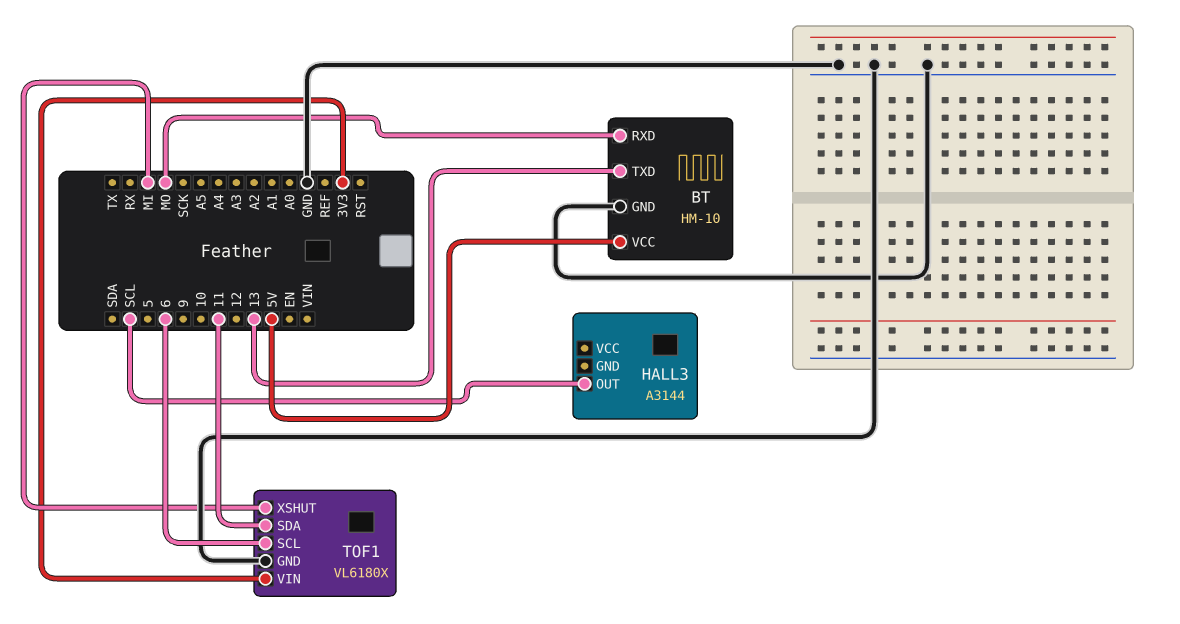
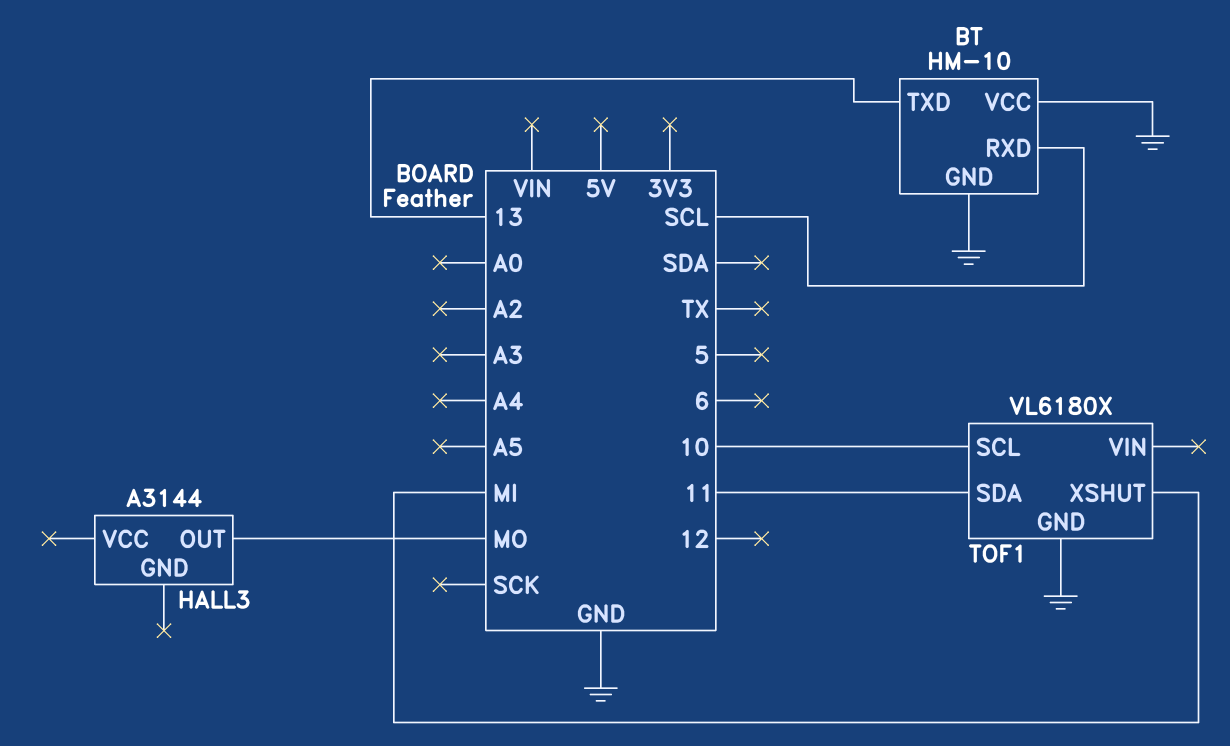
BT pin RXD: MO -> SCL
BT pin VCC: 5V -> GND
HALL3 pin OUT: SCL -> MO
TOF1 pin SCL: 6 -> 10
TOF1 pin VIN: 3V3 -> none

